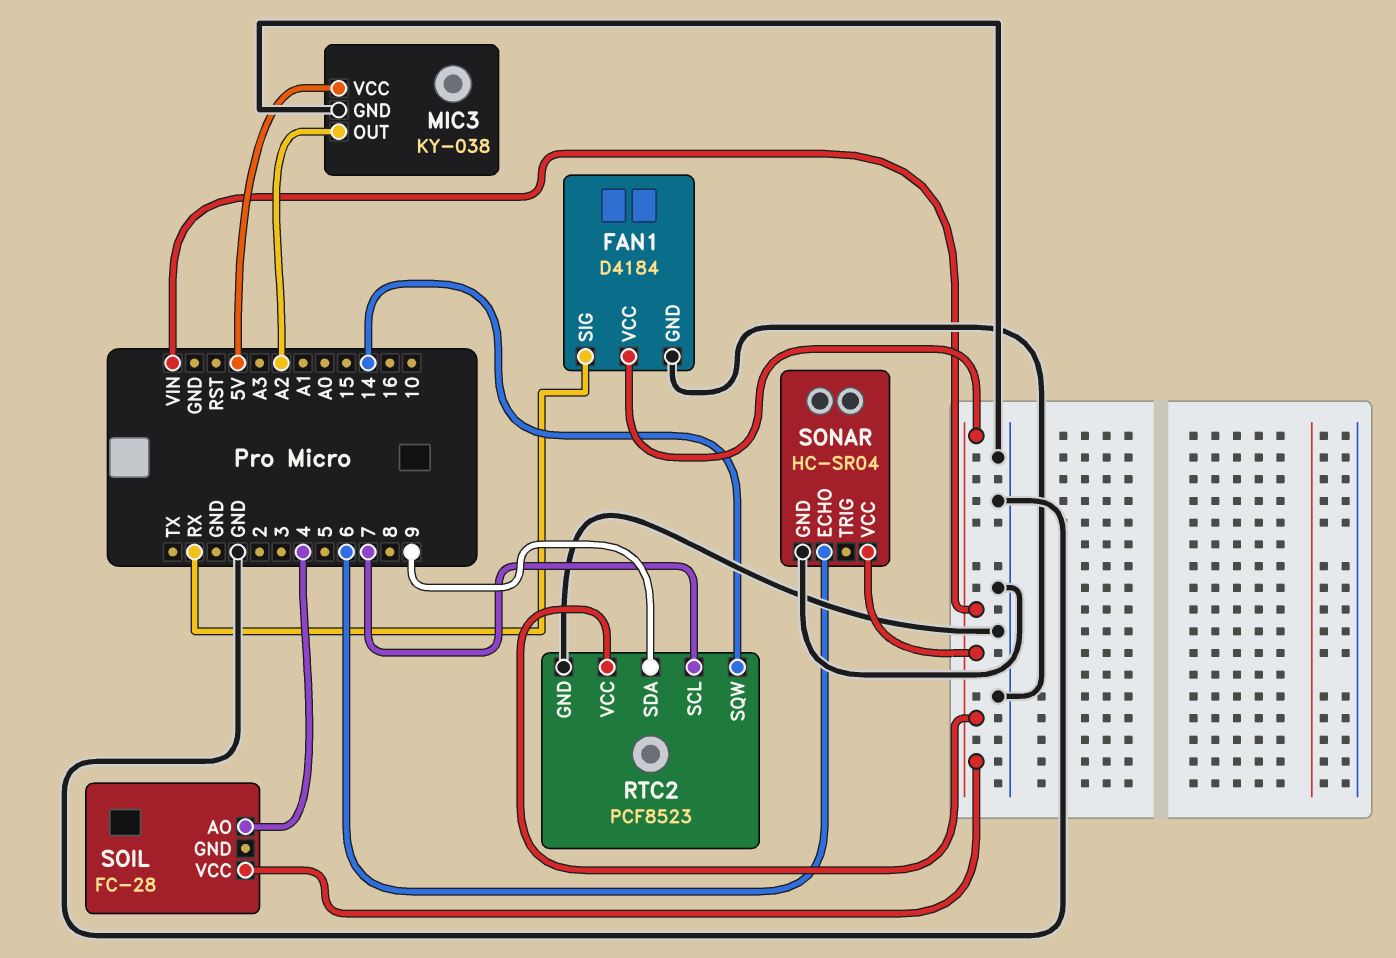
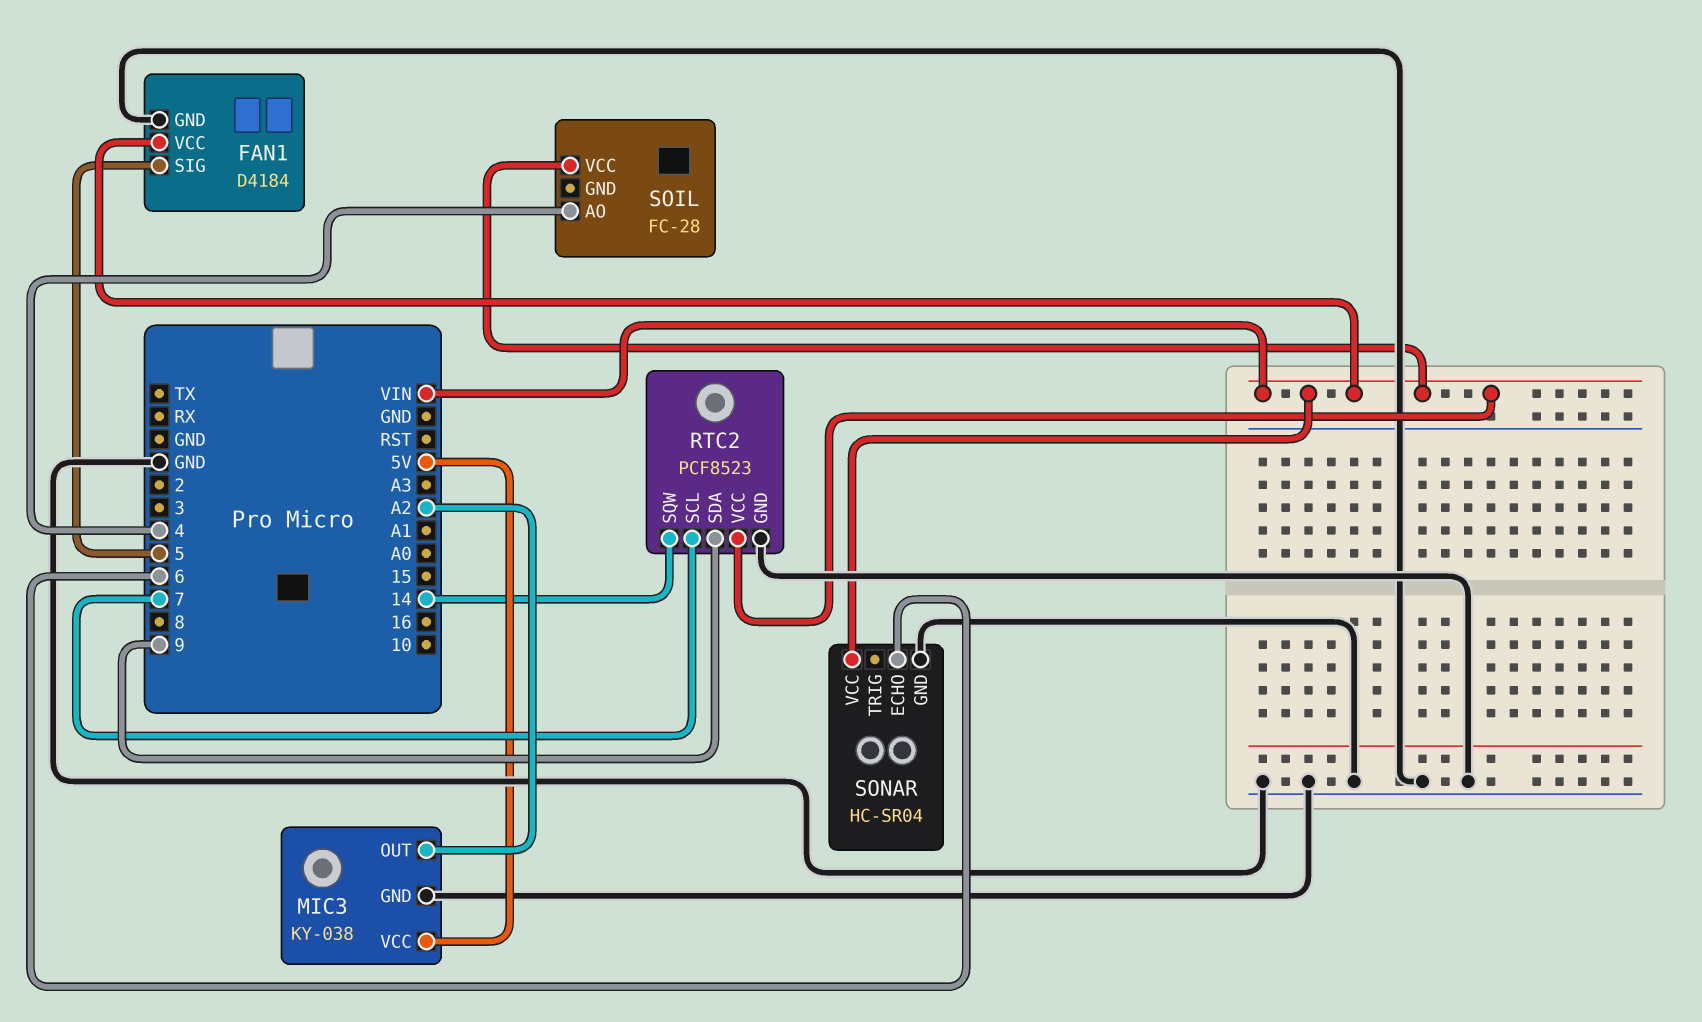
FAN1 pin SIG: RX -> 5

